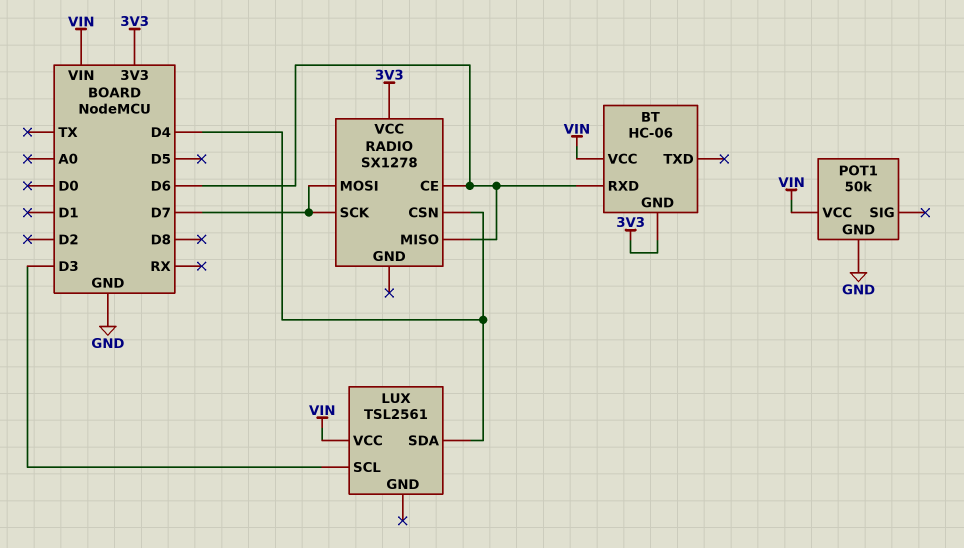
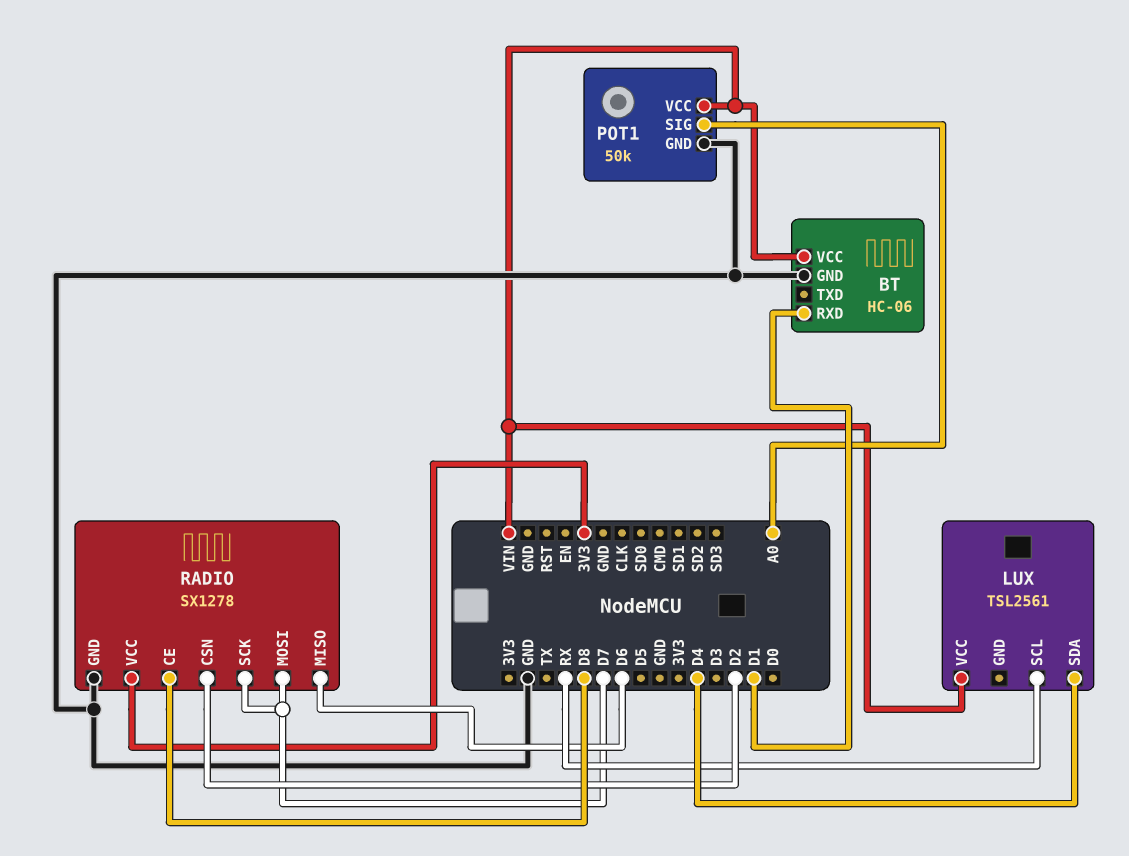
BT pin GND: 3V3 -> GND
BT pin RXD: D6 -> D1
LUX pin SCL: D3 -> RX
POT1 pin SIG: none -> A0
RADIO pin CE: D6 -> D8
RADIO pin CSN: D4 -> D2
RADIO pin GND: none -> GND

